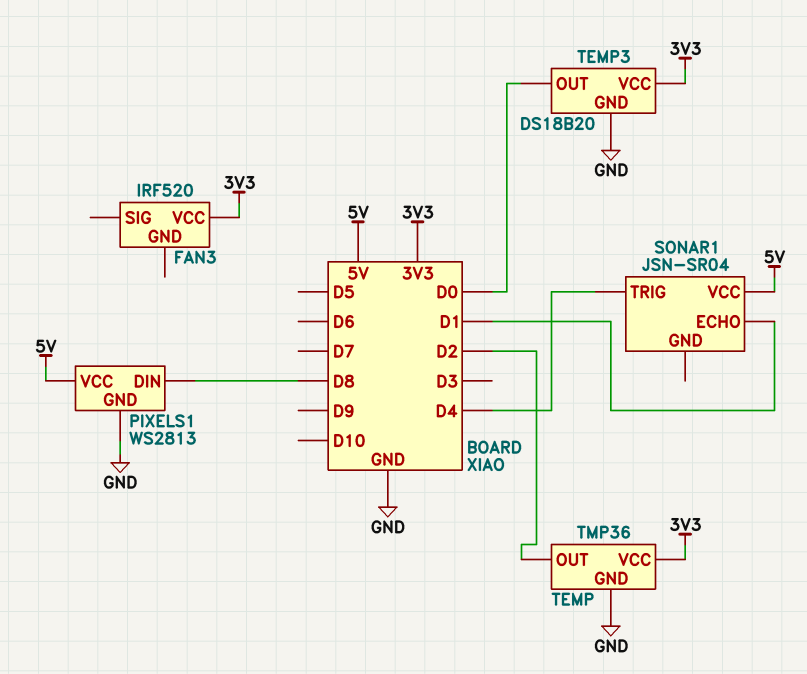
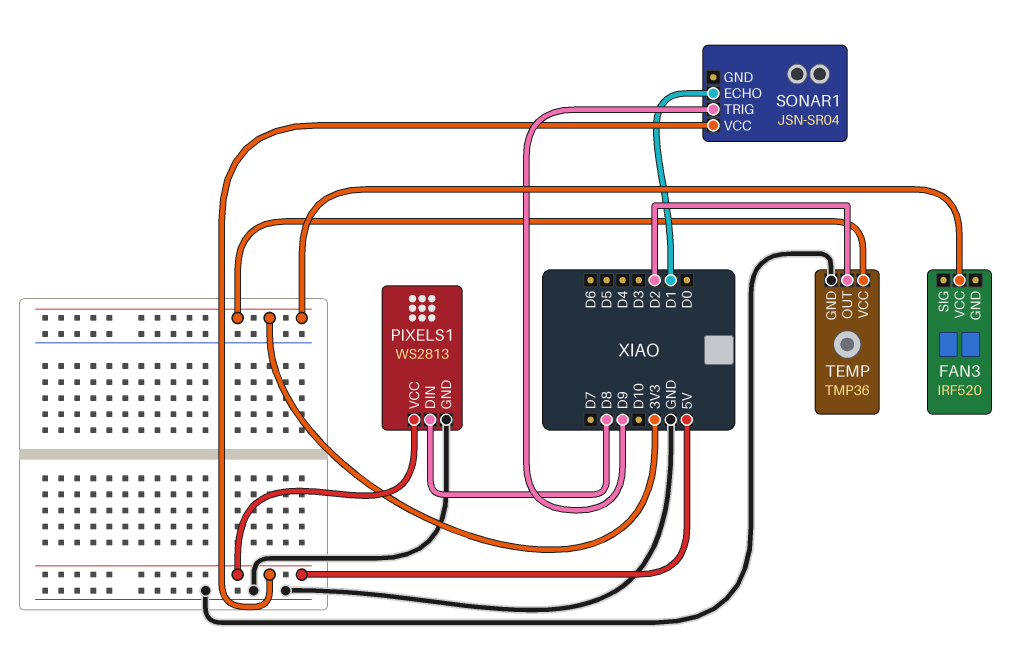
SONAR1 pin TRIG: D4 -> D9
TEMP3: DS18B20 -> none
TEMP3 pin GND: GND -> none
TEMP3 pin OUT: D0 -> none
TEMP3 pin VCC: 3V3 -> none

